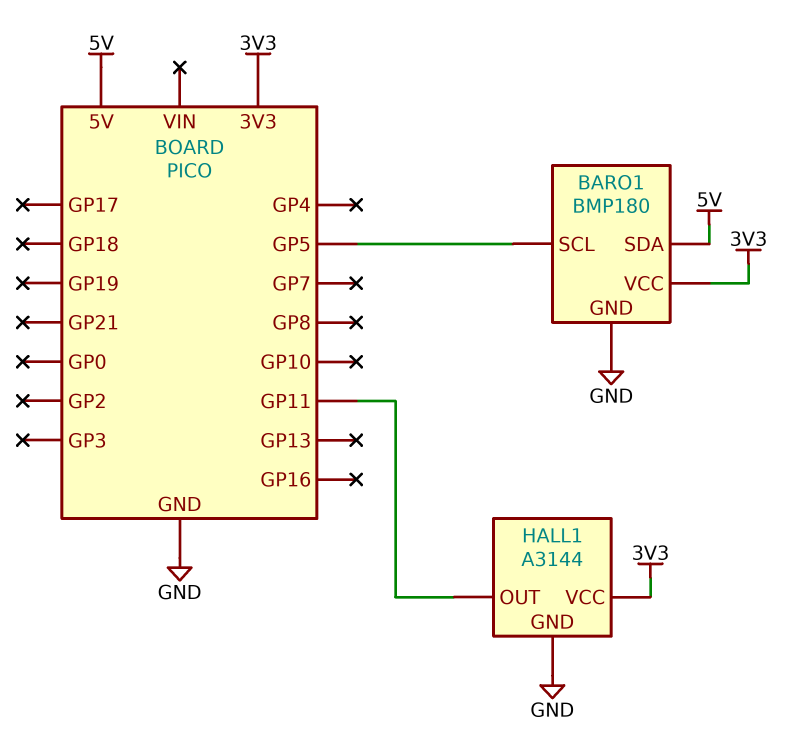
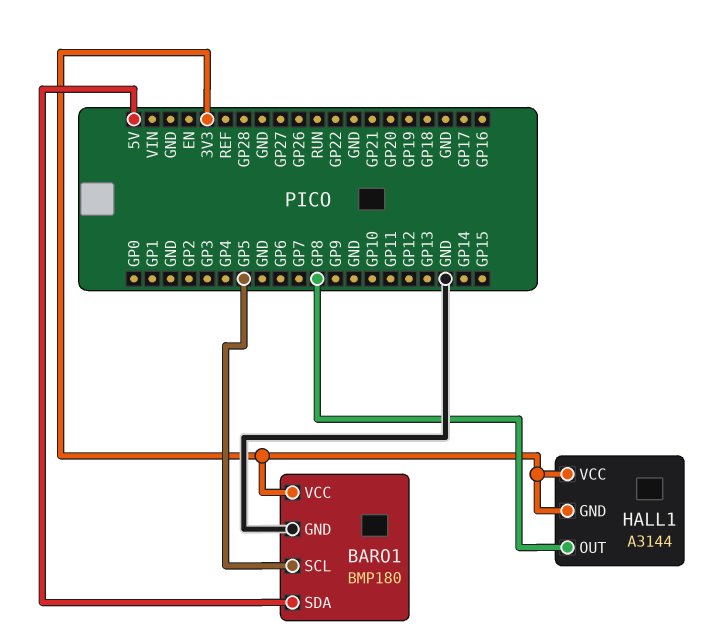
HALL1 pin GND: GND -> 3V3
HALL1 pin OUT: GP11 -> GP8

